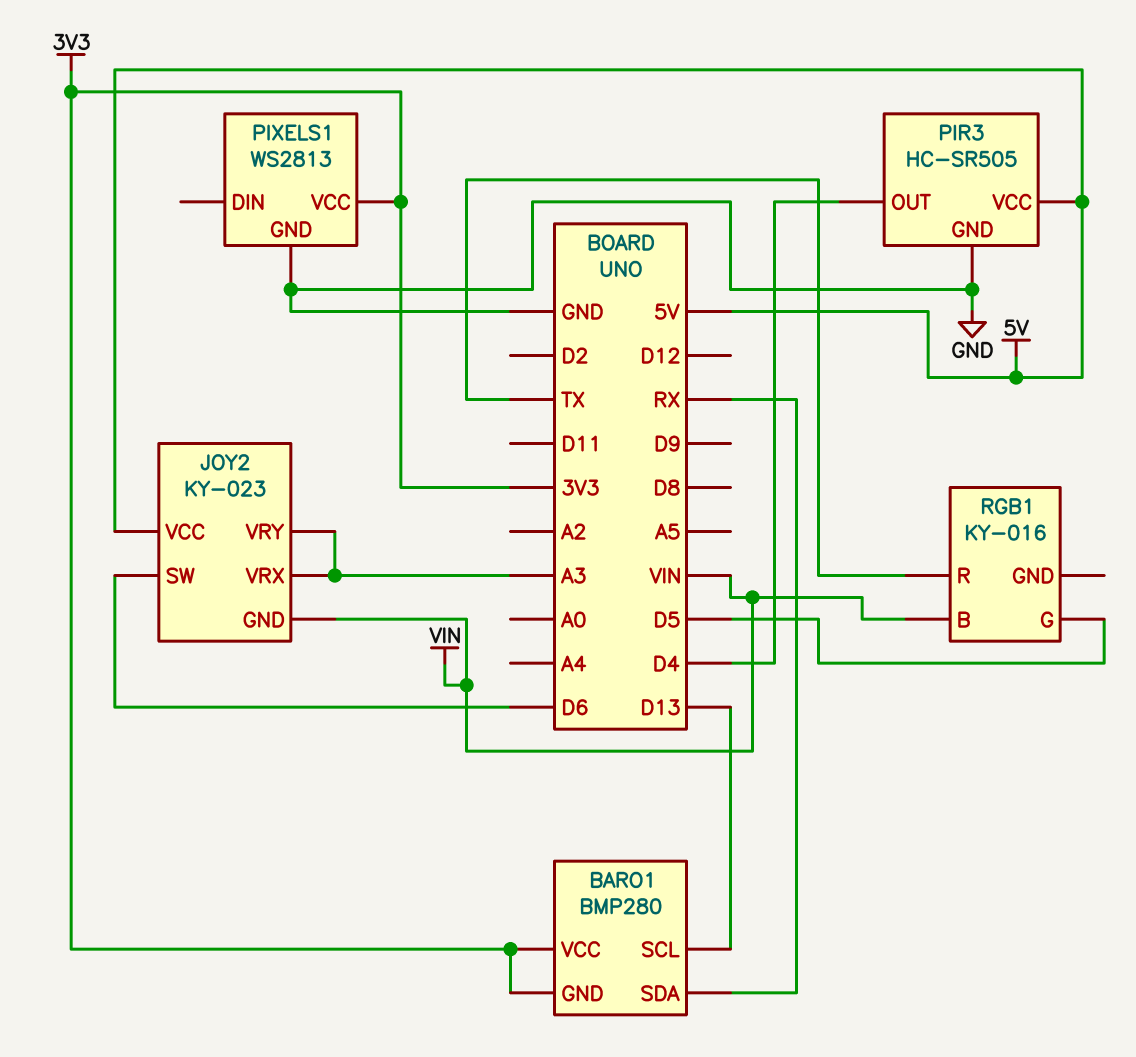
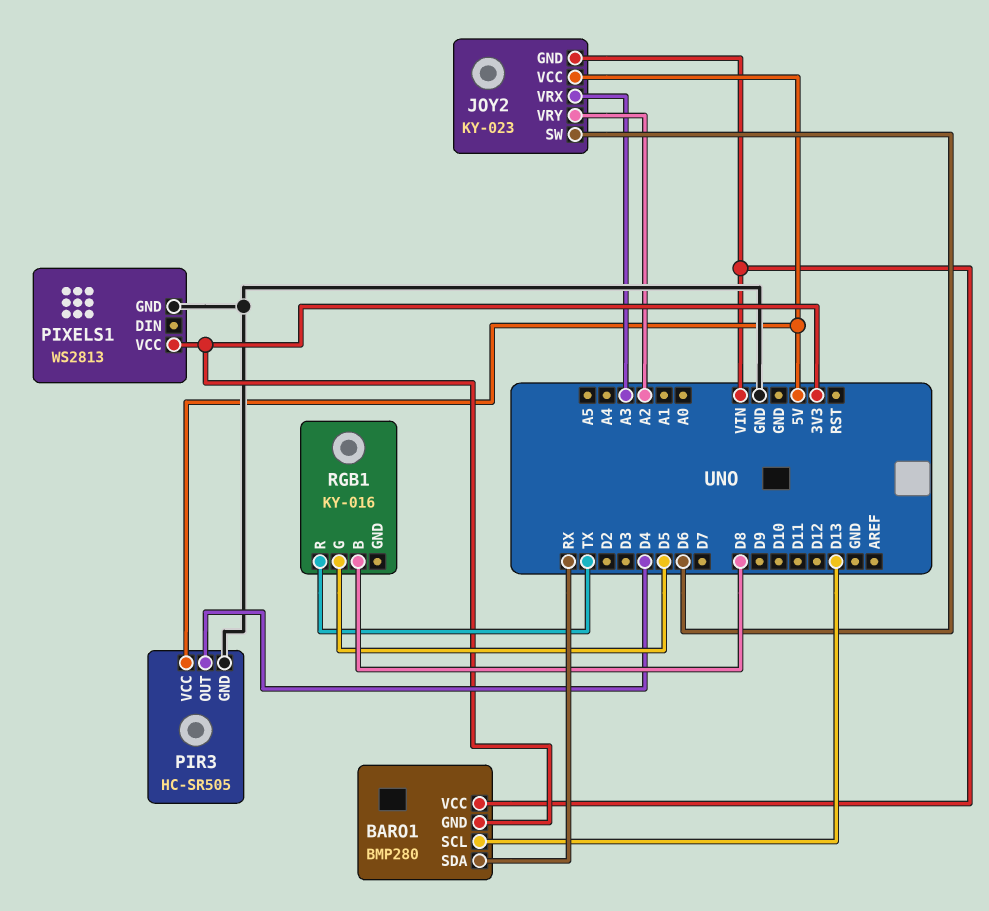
BARO1 pin VCC: 3V3 -> VIN
JOY2 pin VRY: A3 -> A2
RGB1 pin B: VIN -> D8

